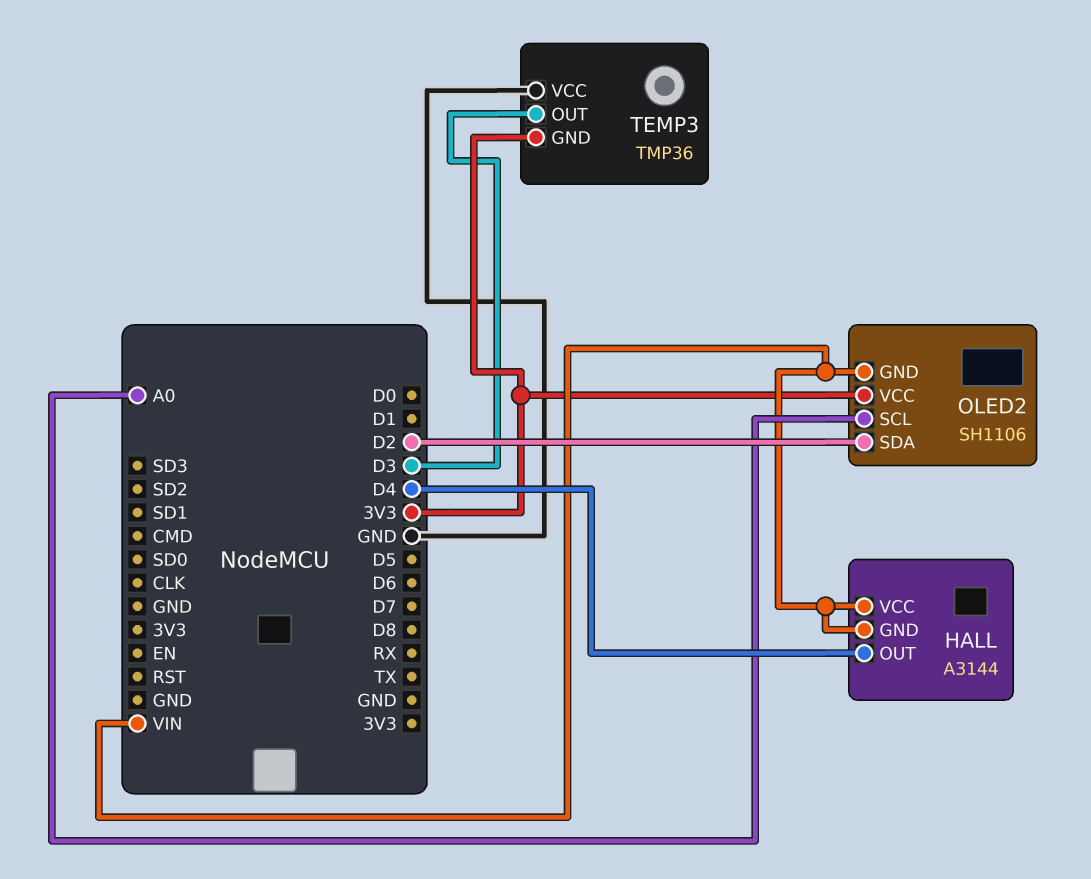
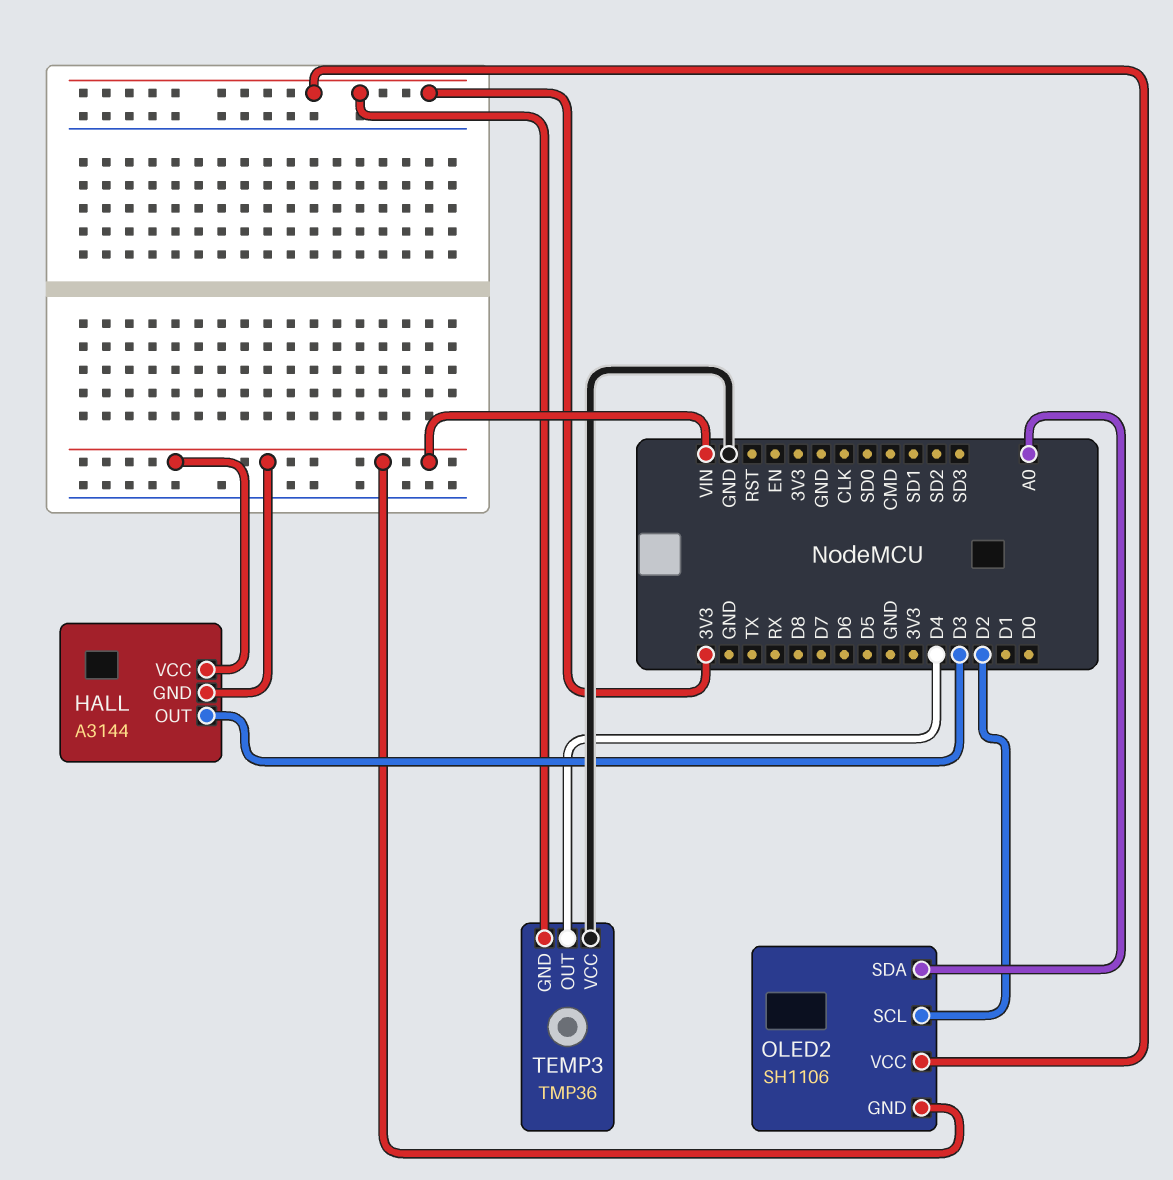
HALL pin OUT: D4 -> D3
OLED2 pin SCL: A0 -> D2
OLED2 pin SDA: D2 -> A0
TEMP3 pin OUT: D3 -> D4

